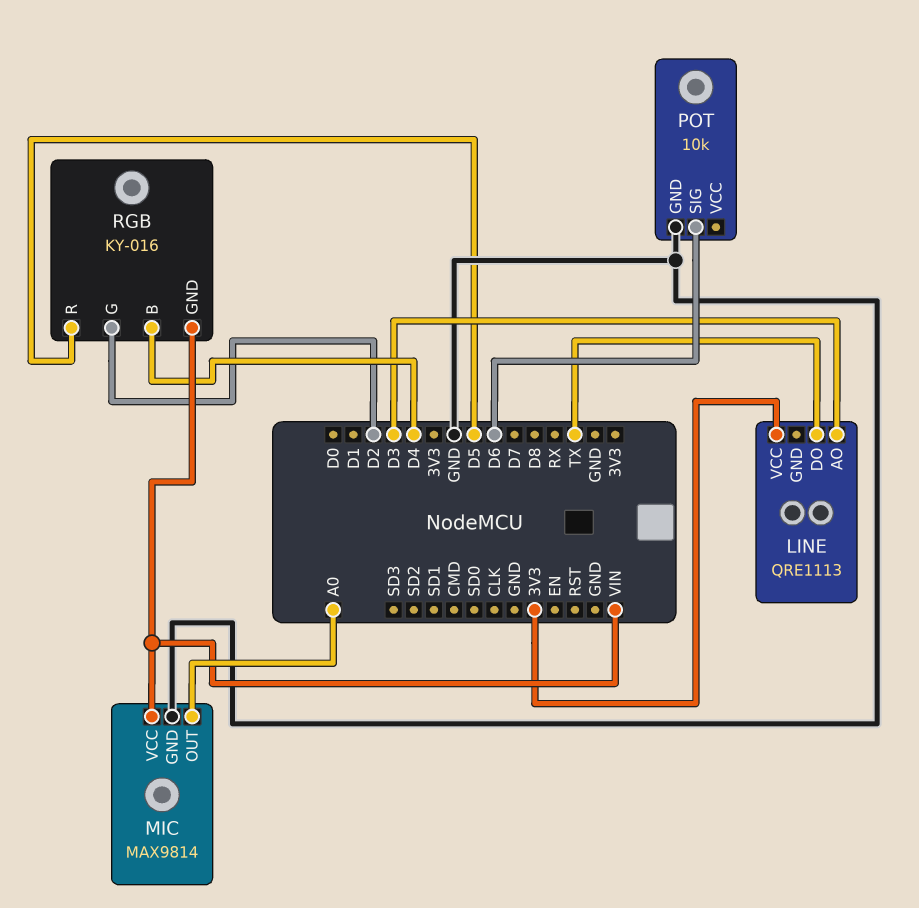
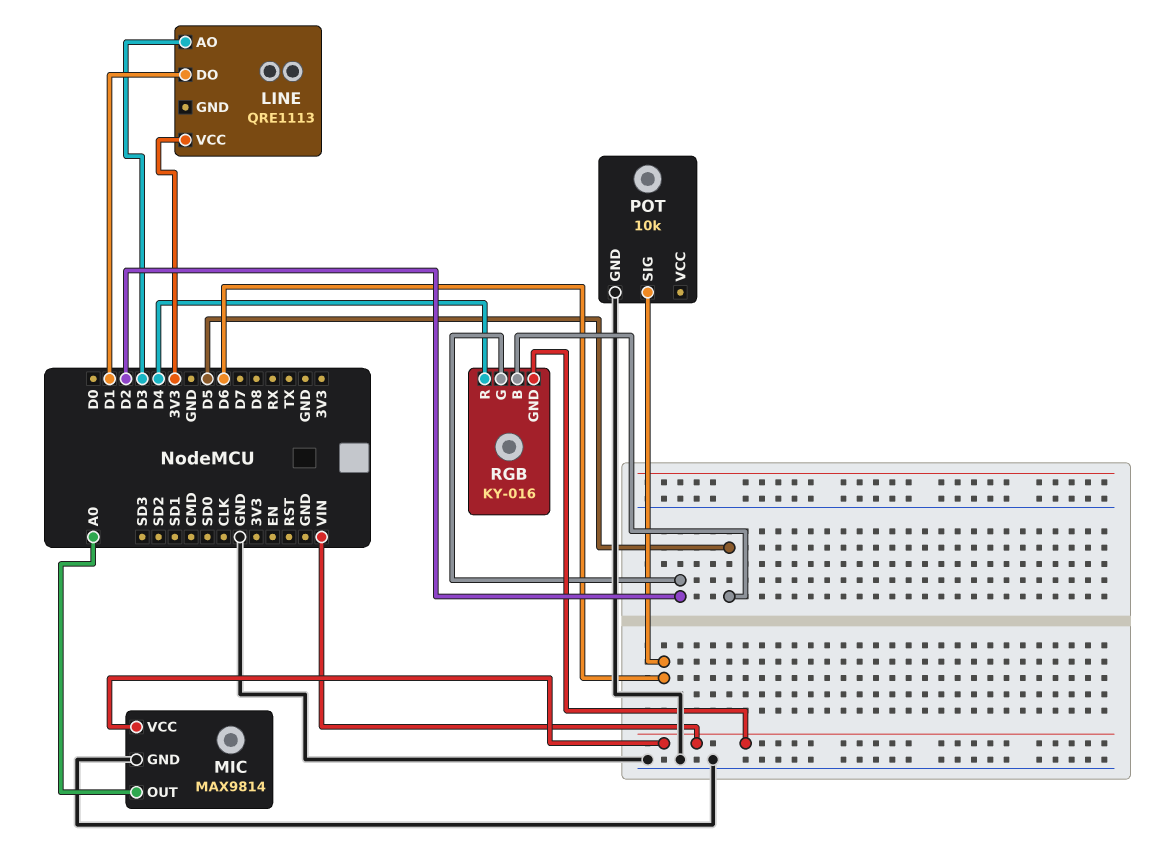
LINE pin DO: TX -> D1
RGB pin B: D4 -> D5
RGB pin R: D5 -> D4

